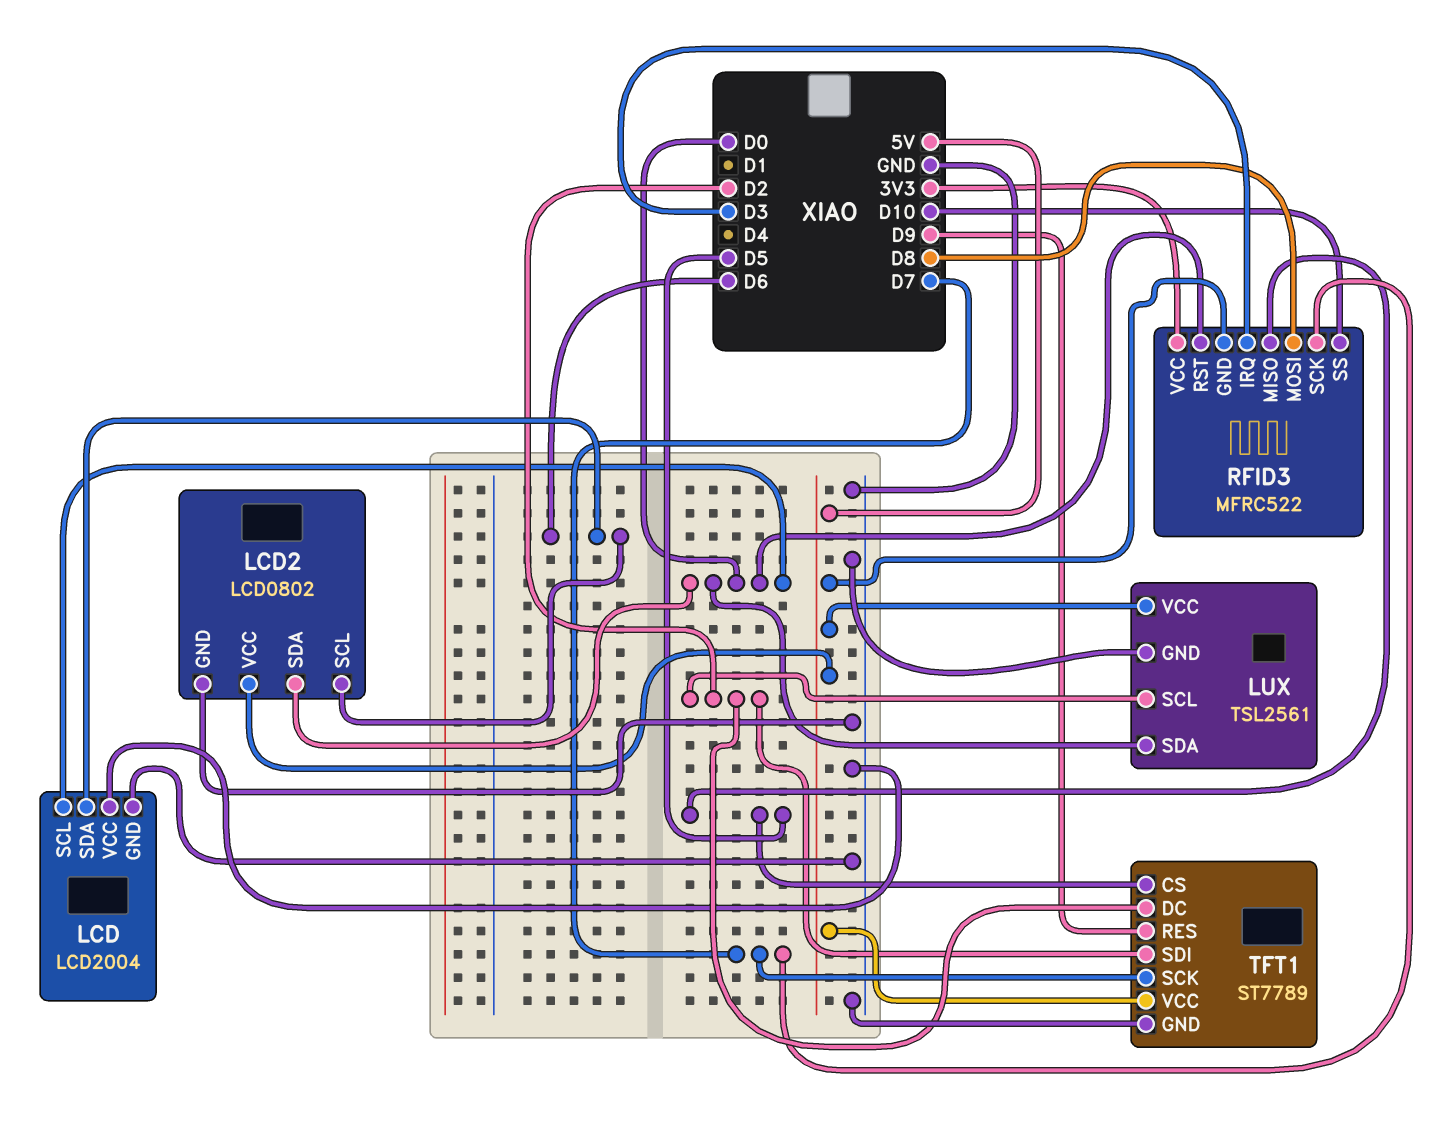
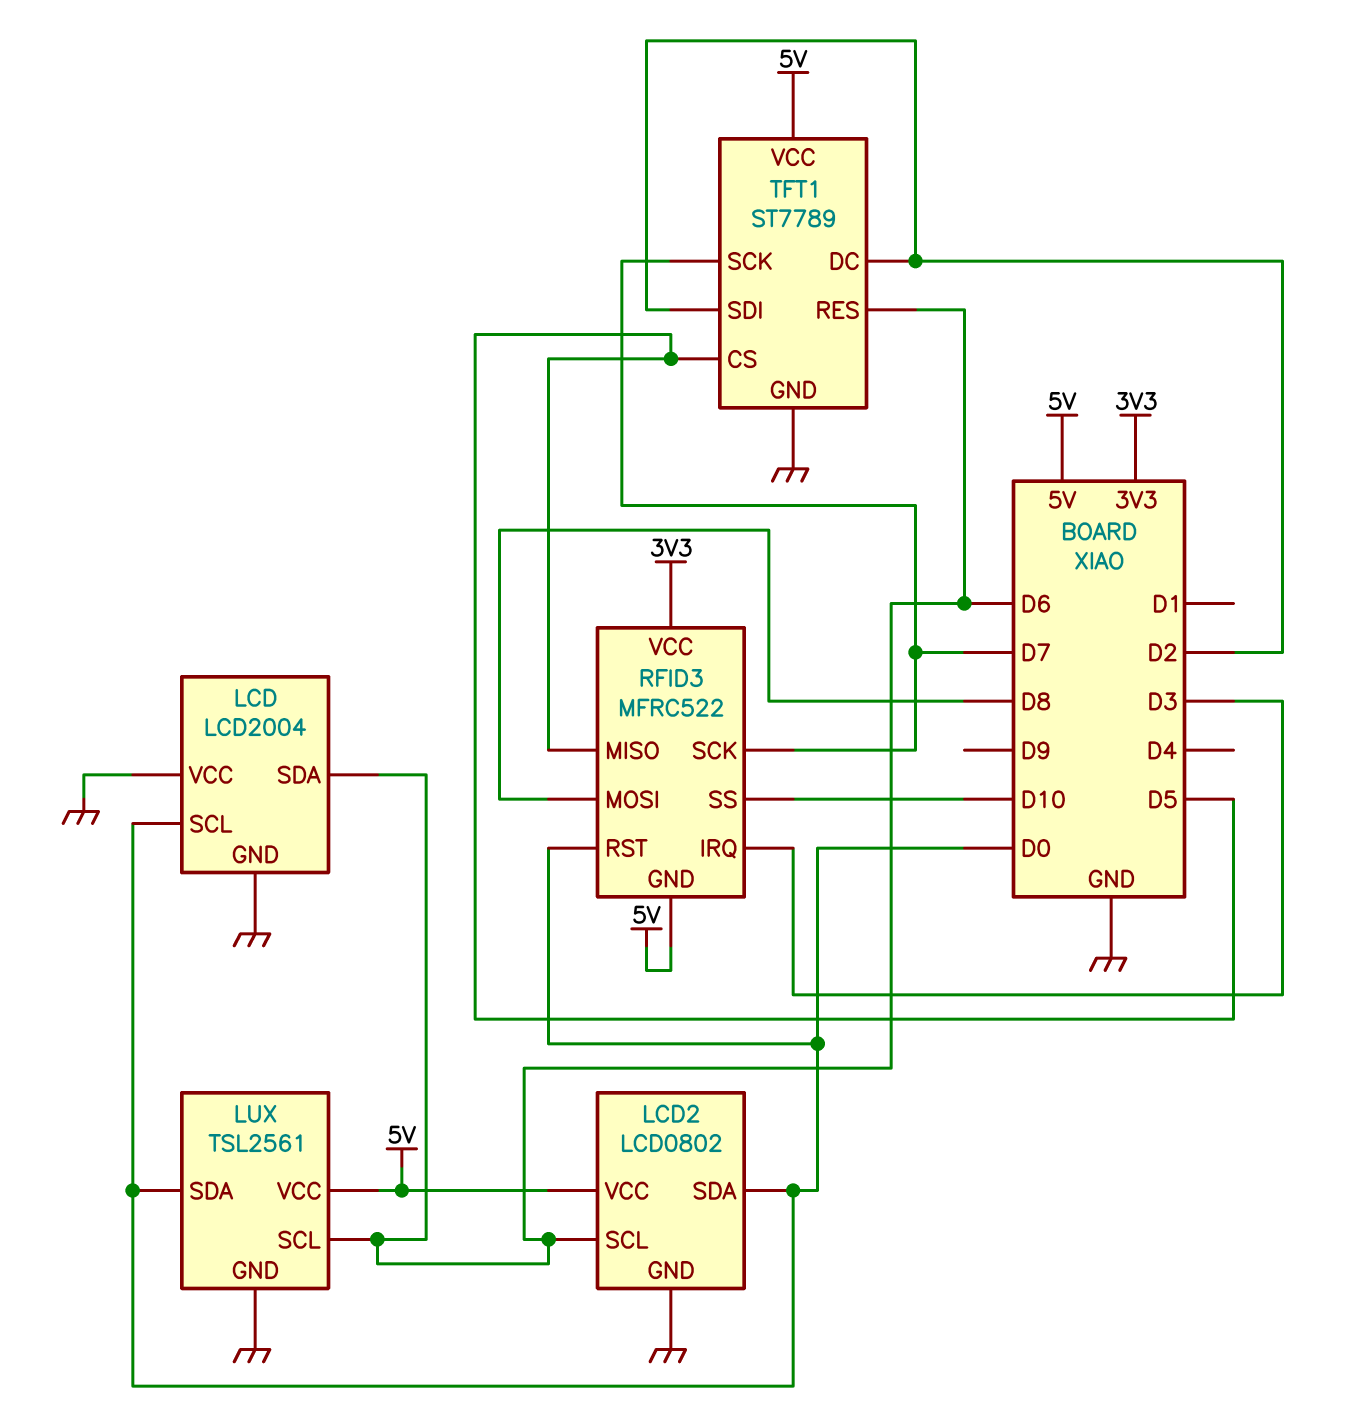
LUX pin SCL: D2 -> D6
TFT1 pin RES: D9 -> D6

